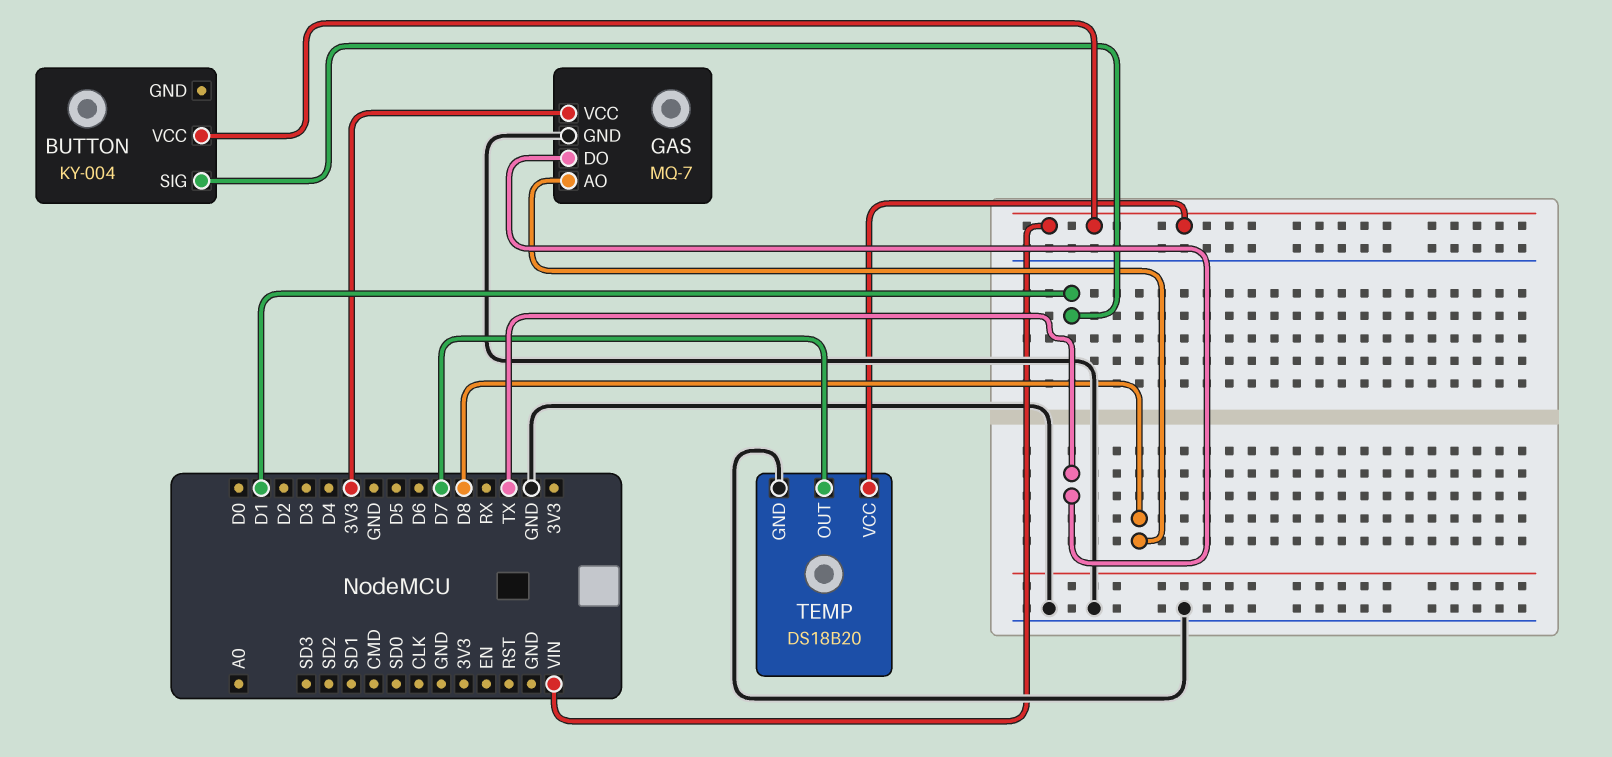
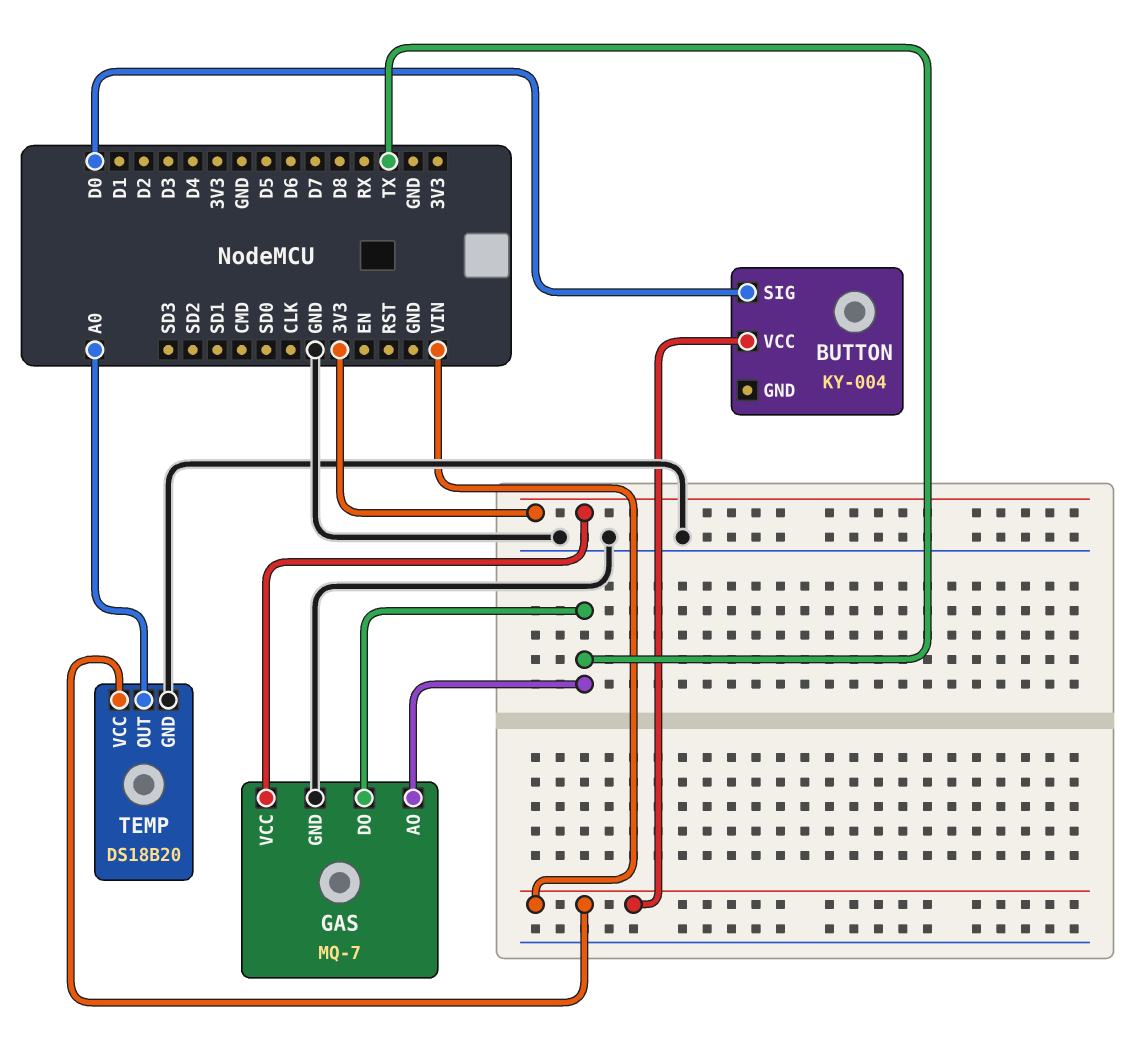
BUTTON pin SIG: D1 -> D0
GAS pin AO: D8 -> TX
TEMP pin OUT: D7 -> A0

